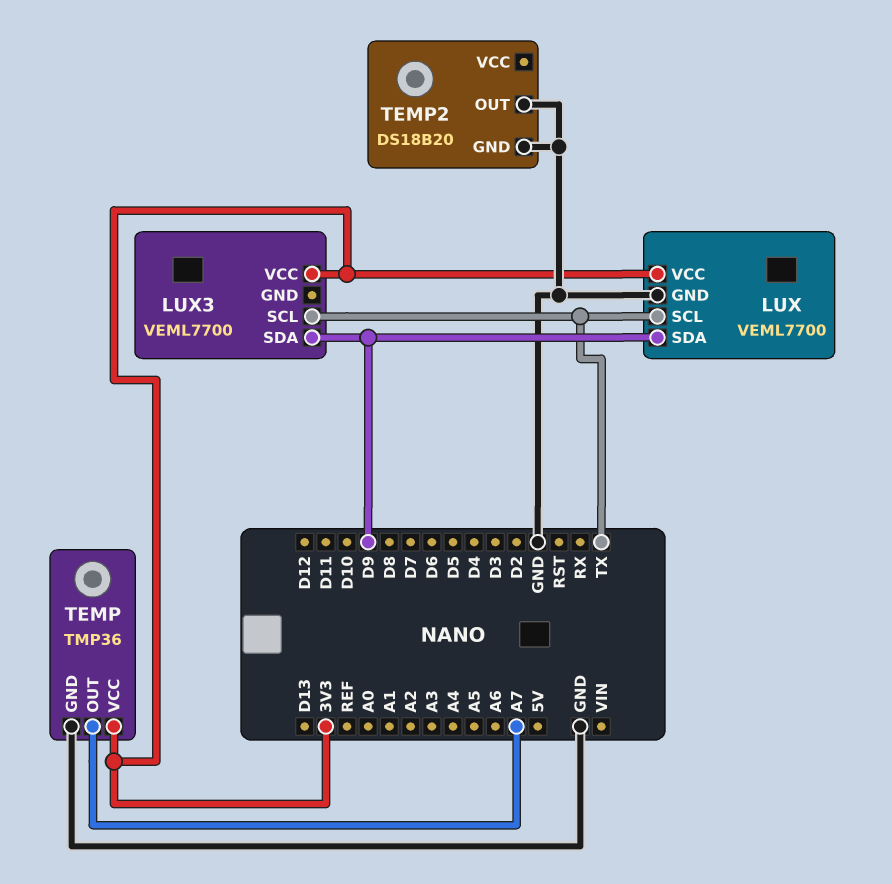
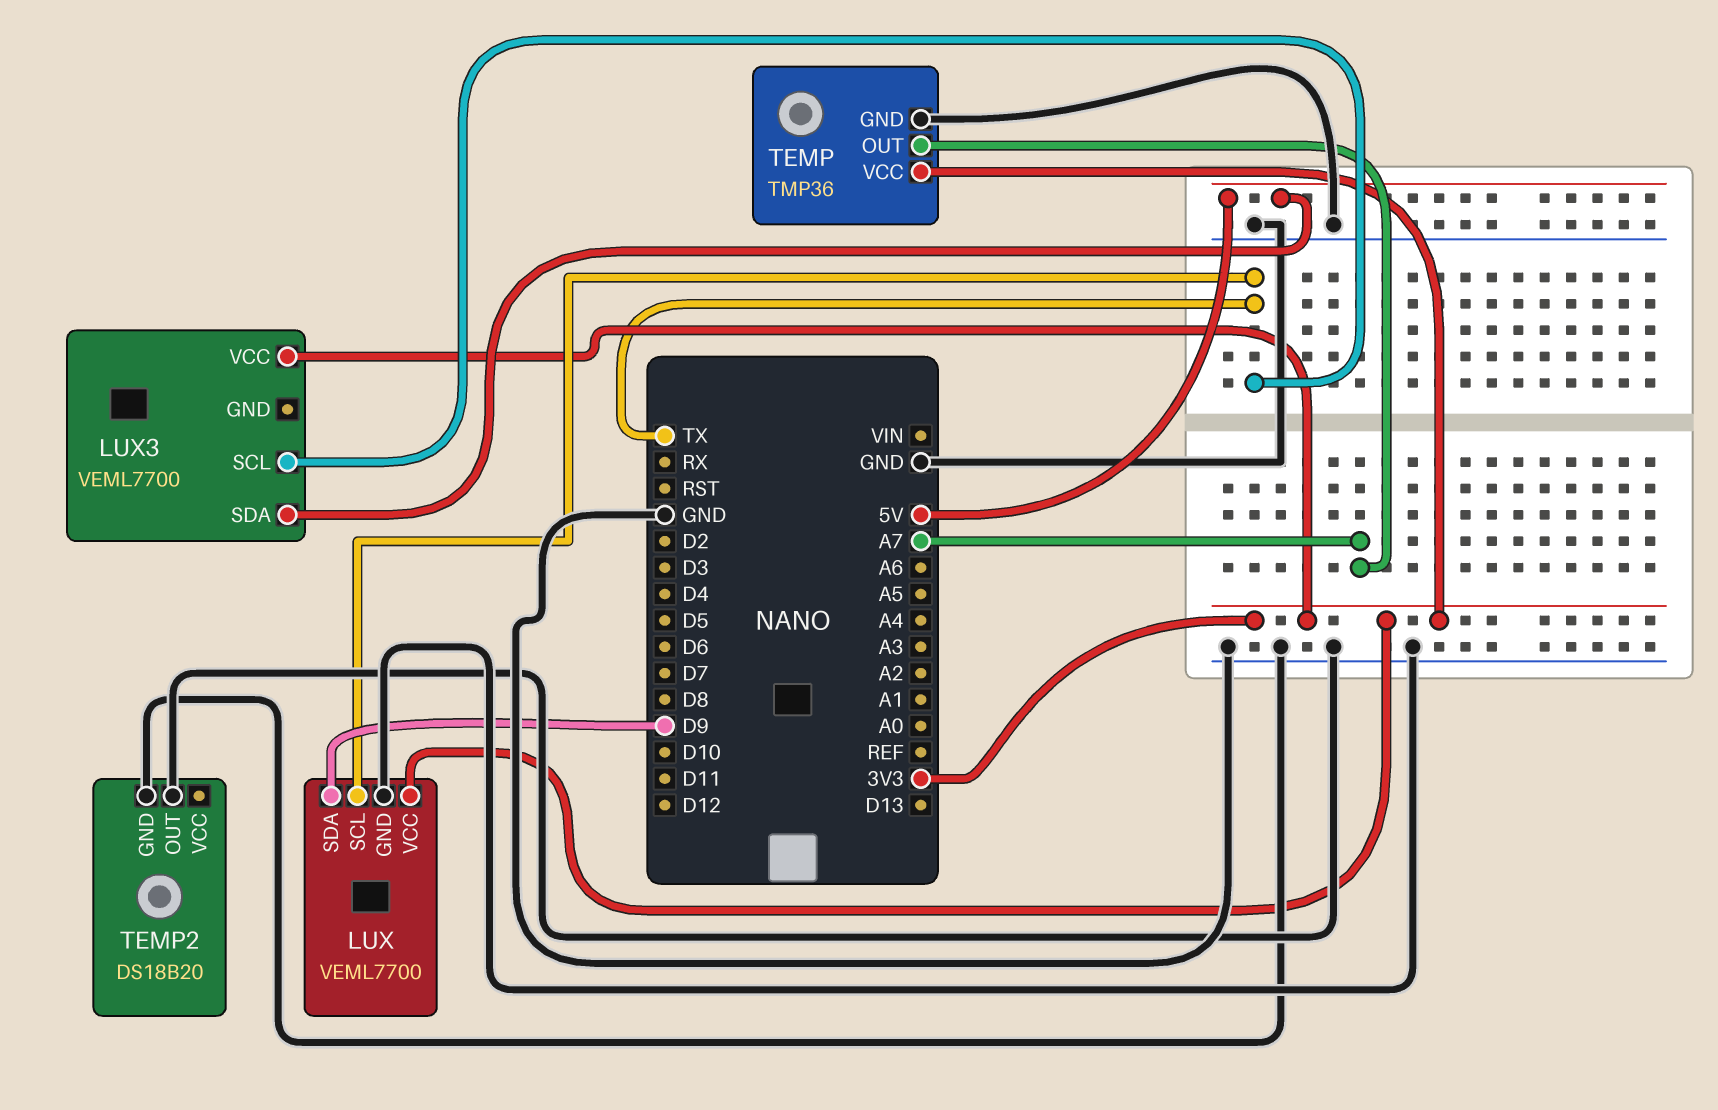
LUX3 pin SDA: D9 -> 5V

